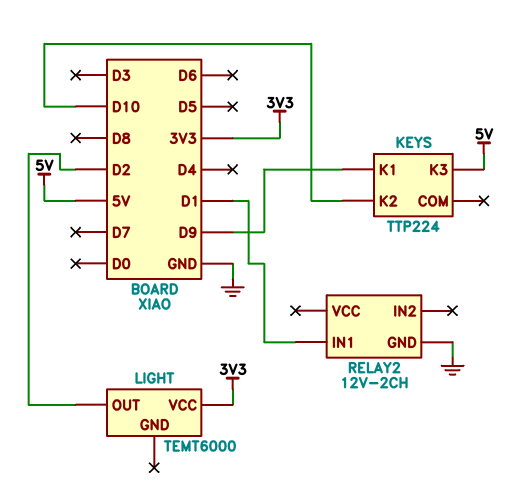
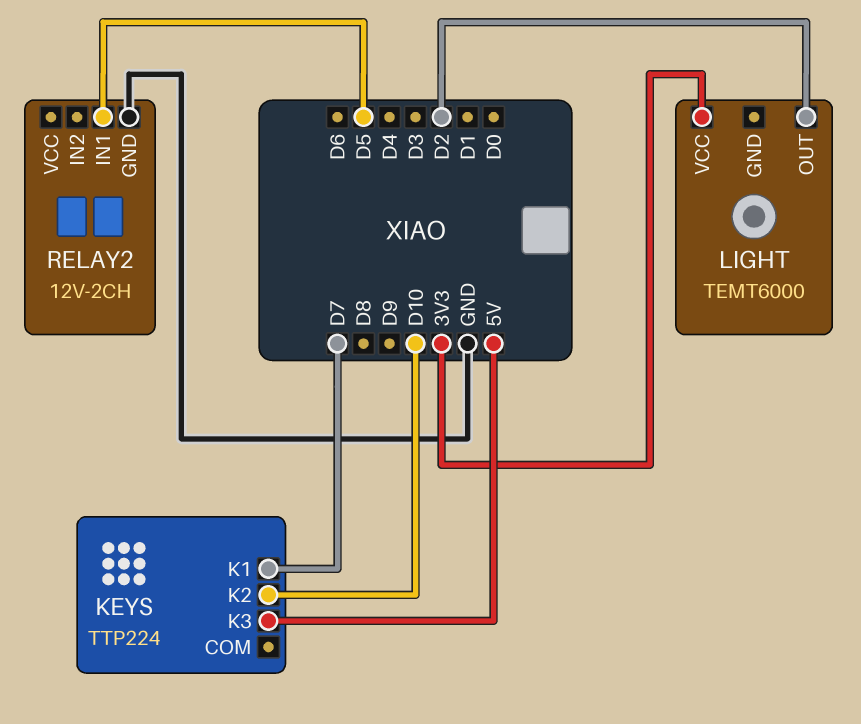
KEYS pin K1: D9 -> D7
RELAY2 pin IN1: D1 -> D5

